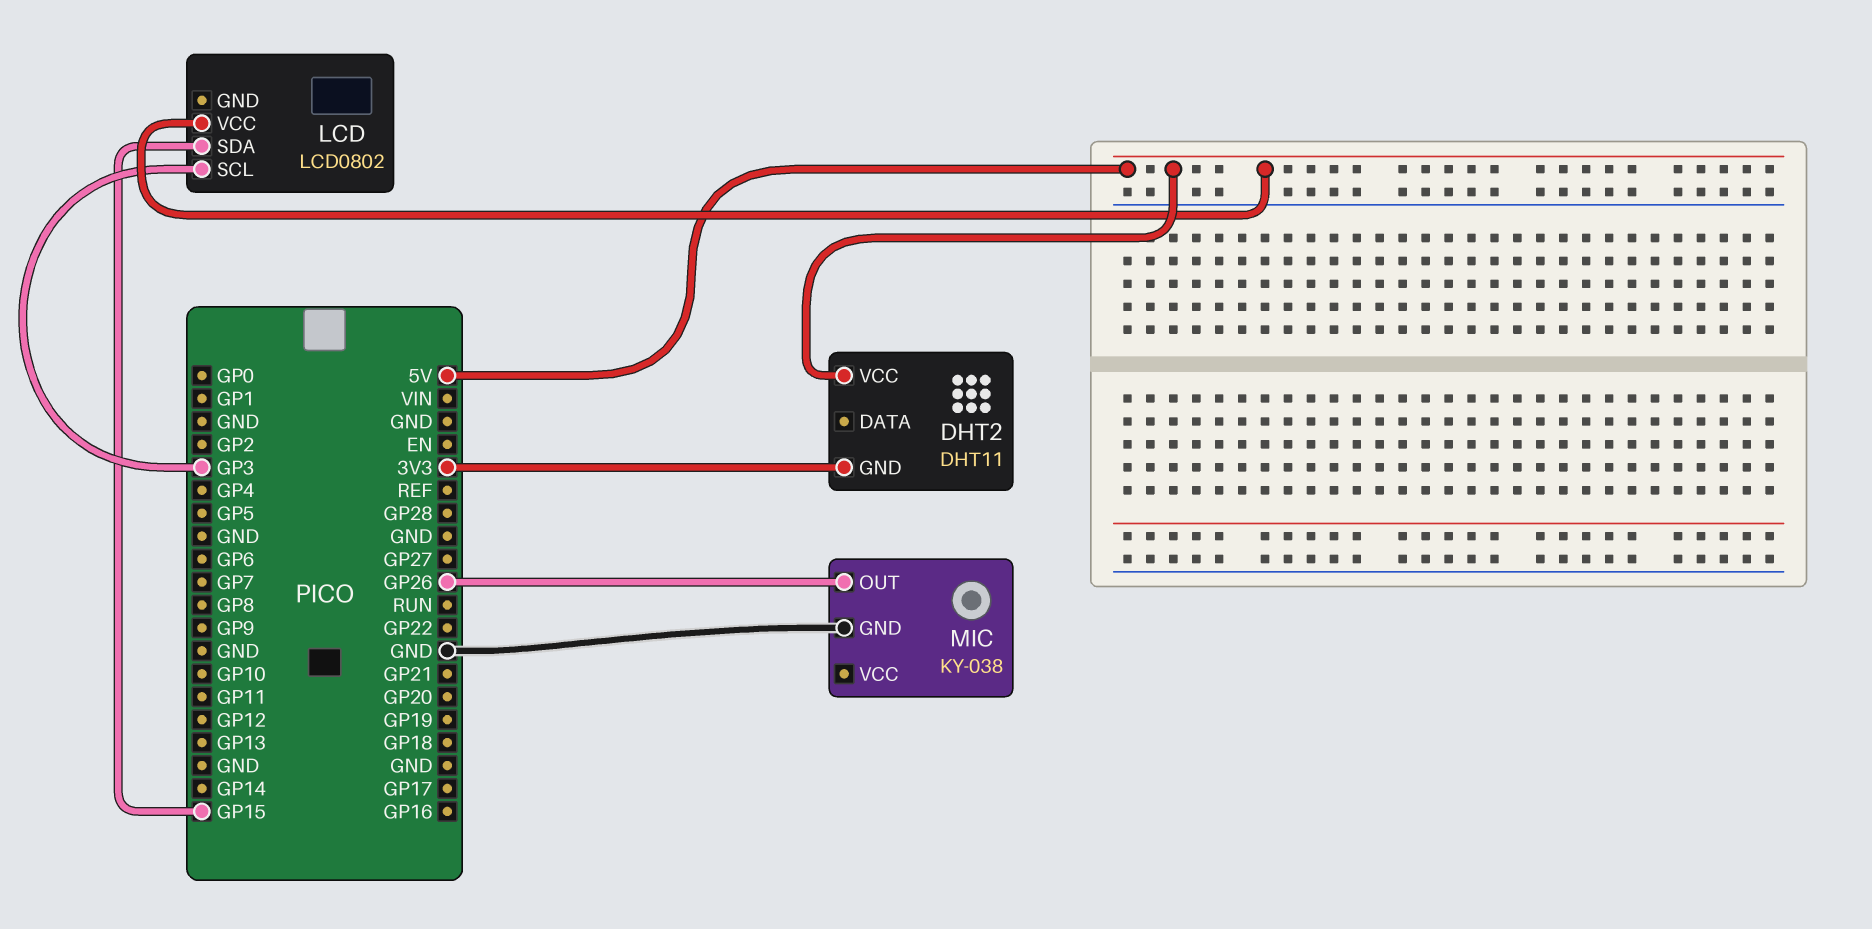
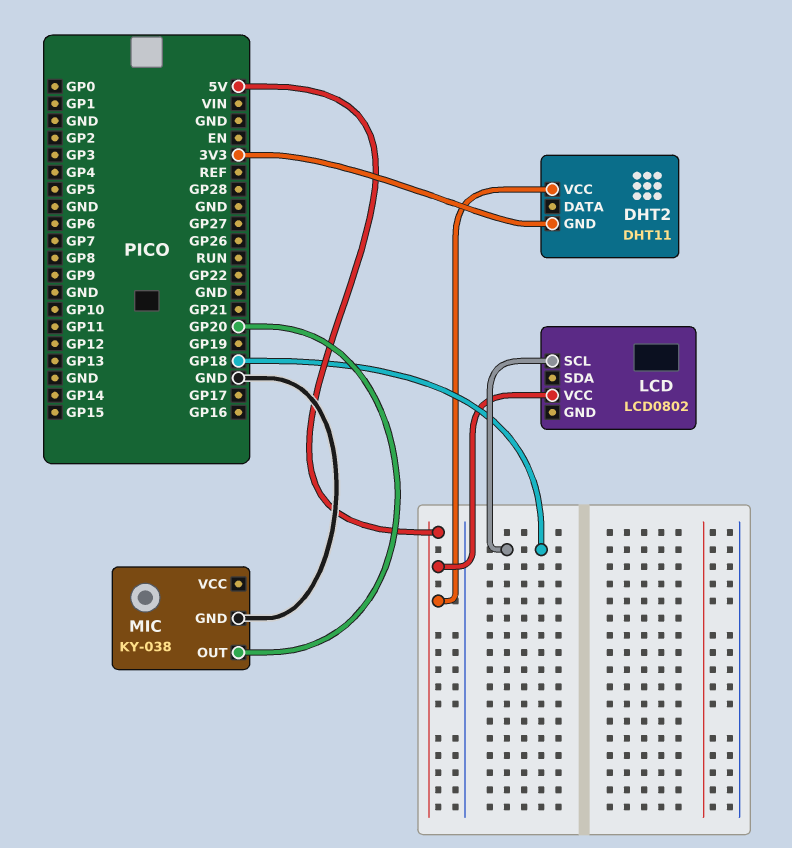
LCD pin SCL: GP3 -> GP18
LCD pin SDA: GP15 -> none
MIC pin OUT: GP26 -> GP20

